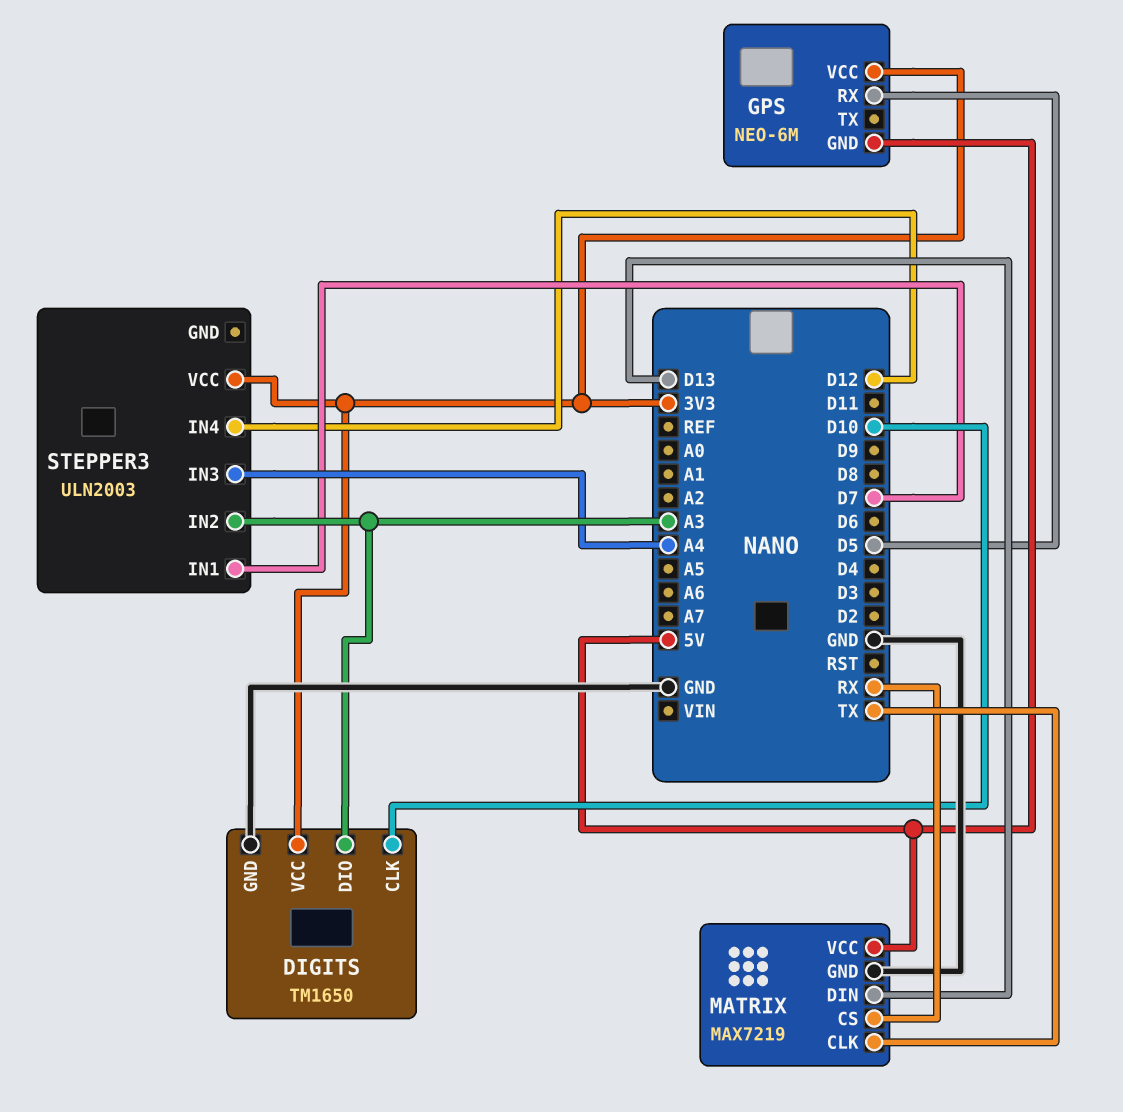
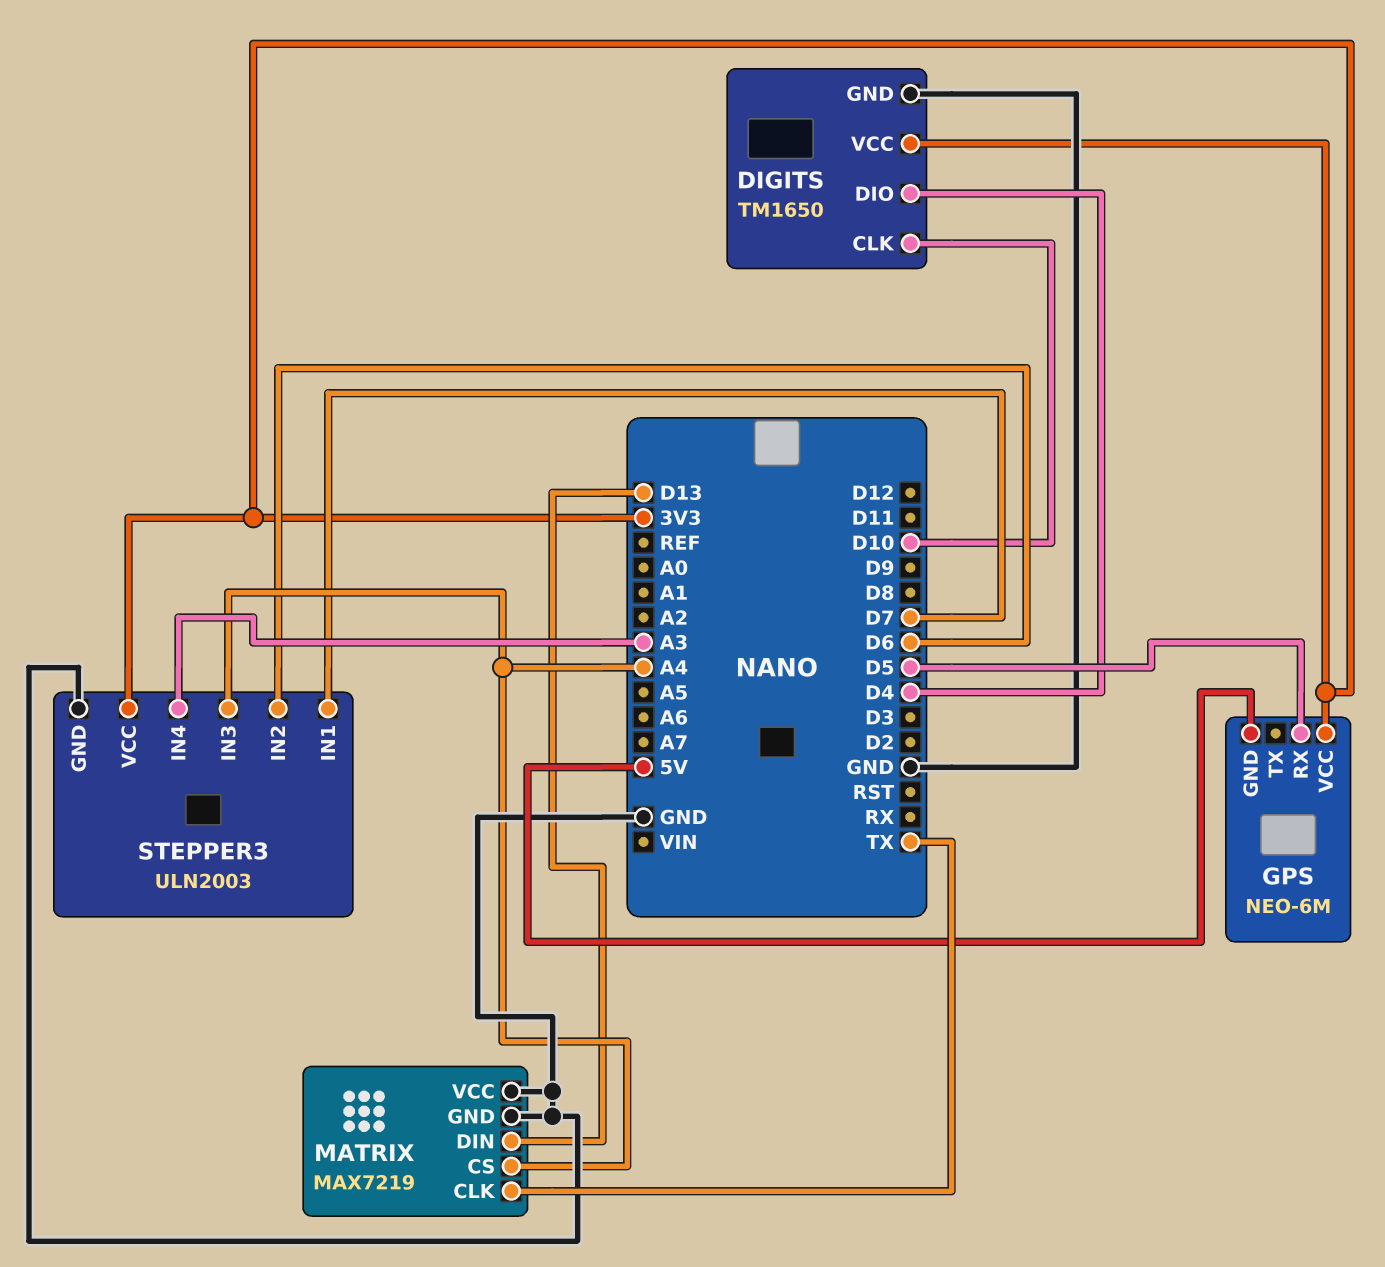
DIGITS pin DIO: A3 -> D4
MATRIX pin CS: RX -> A4
MATRIX pin VCC: 5V -> GND
STEPPER3 pin GND: none -> GND
STEPPER3 pin IN2: A3 -> D6
STEPPER3 pin IN4: D12 -> A3

